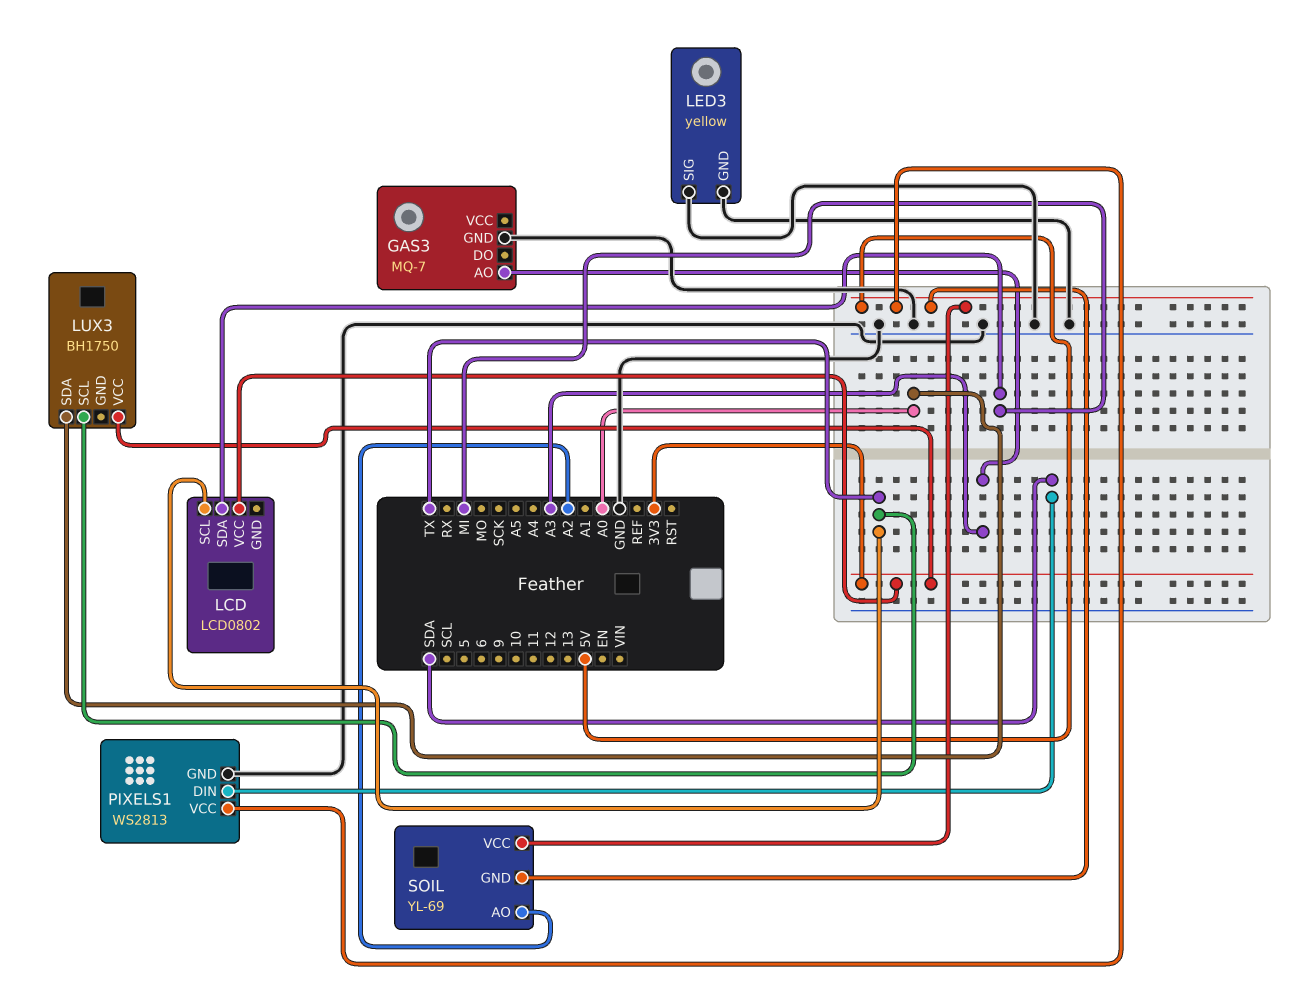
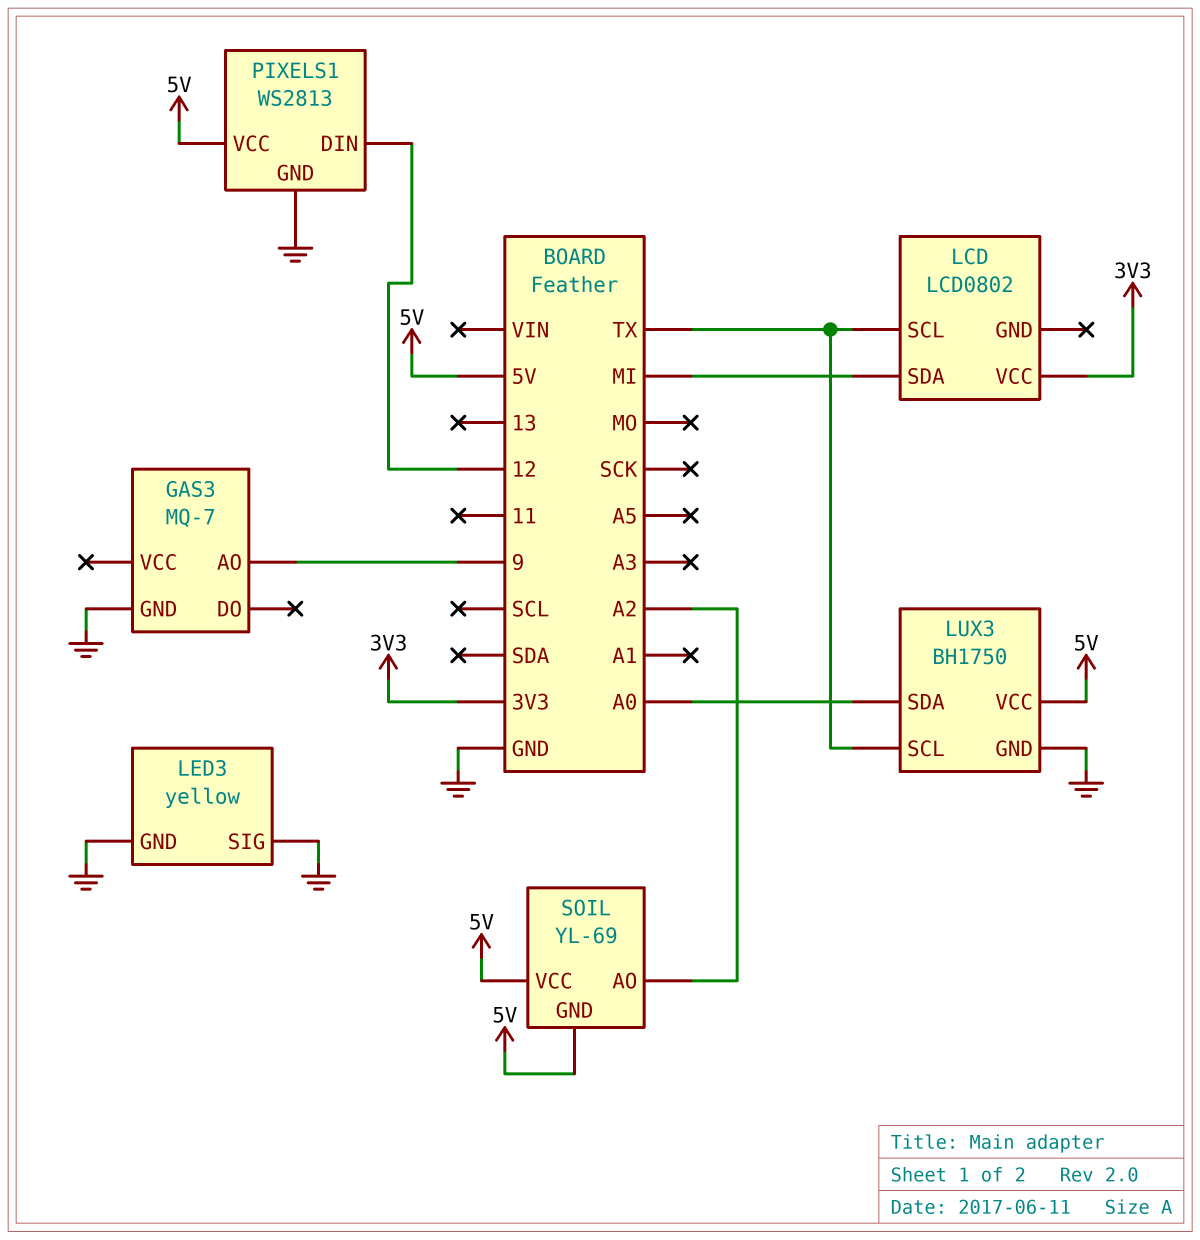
GAS3 pin AO: A3 -> 9
LUX3 pin GND: none -> GND
LUX3 pin VCC: 3V3 -> 5V
PIXELS1 pin DIN: SDA -> 12

